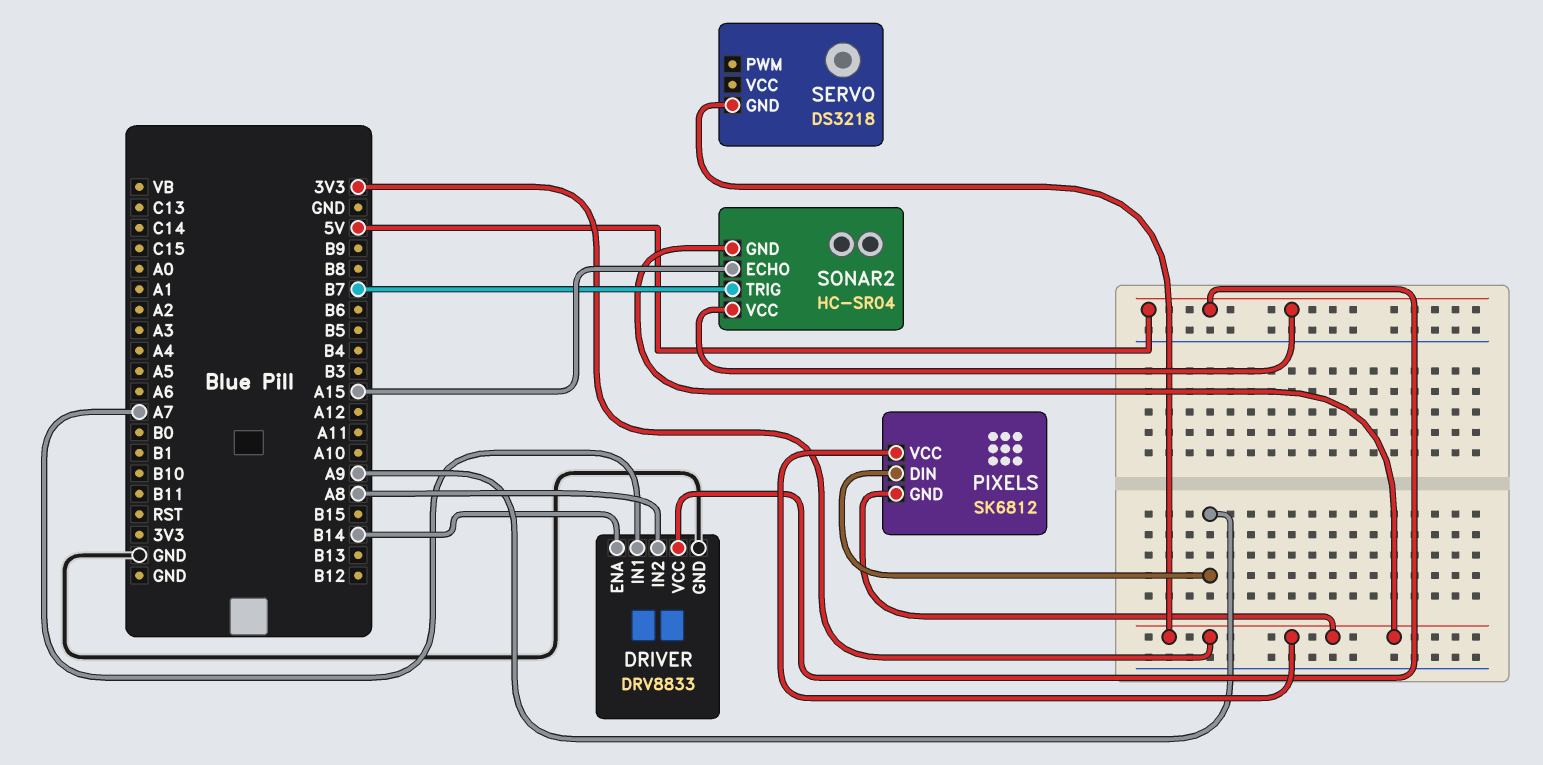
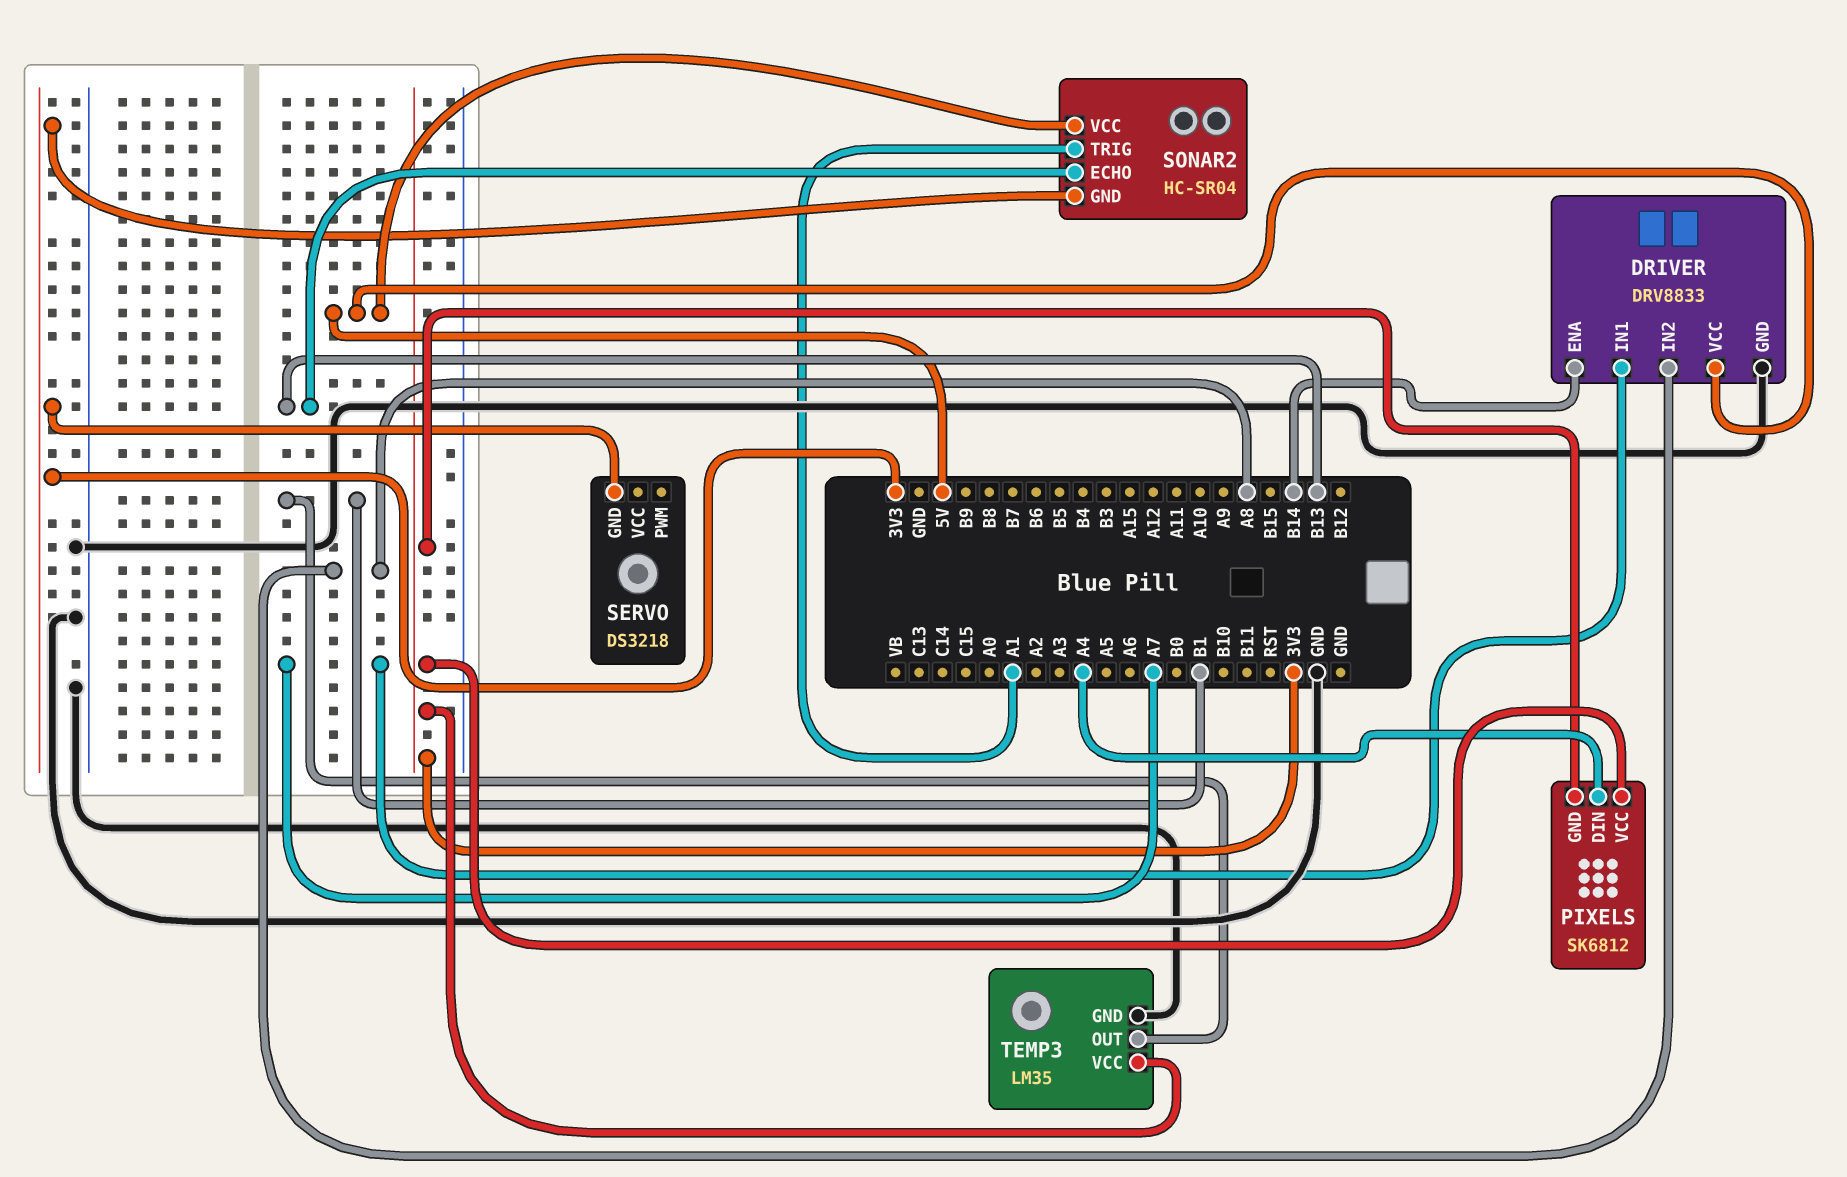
PIXELS pin DIN: A9 -> A4
SONAR2 pin ECHO: A15 -> B13
SONAR2 pin TRIG: B7 -> A1
TEMP3: none -> LM35
TEMP3 pin GND: none -> GND
TEMP3 pin OUT: none -> B1
TEMP3 pin VCC: none -> 3V3

